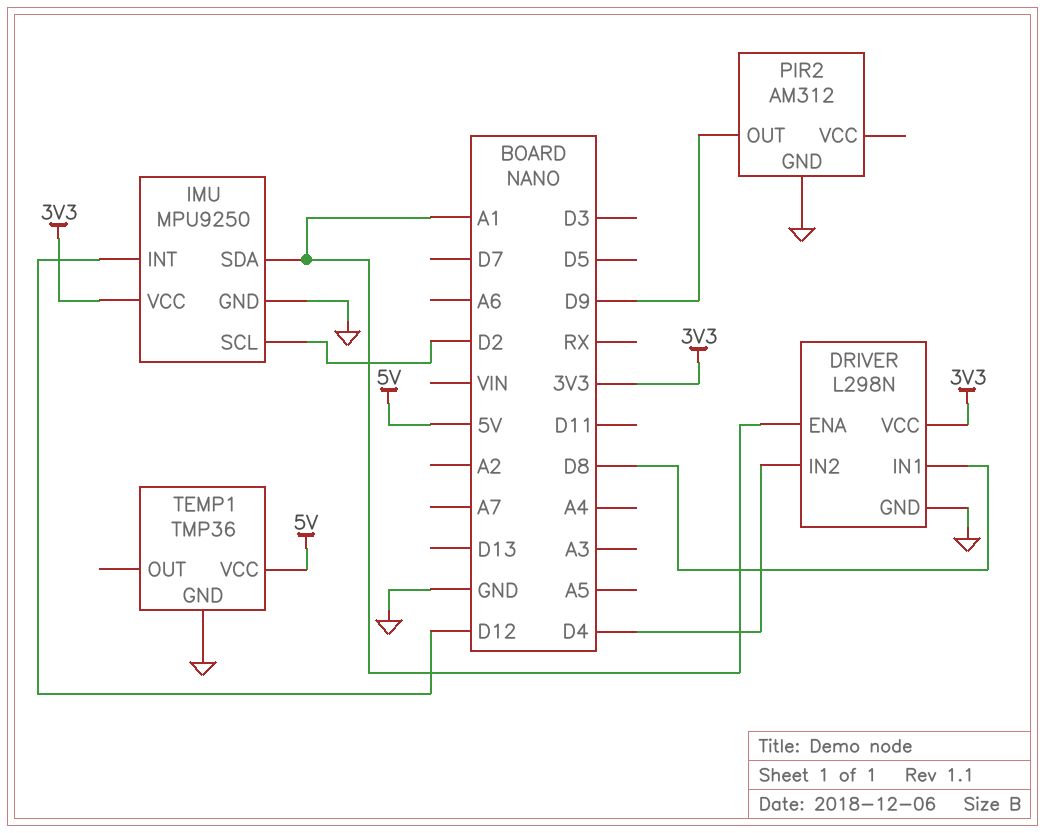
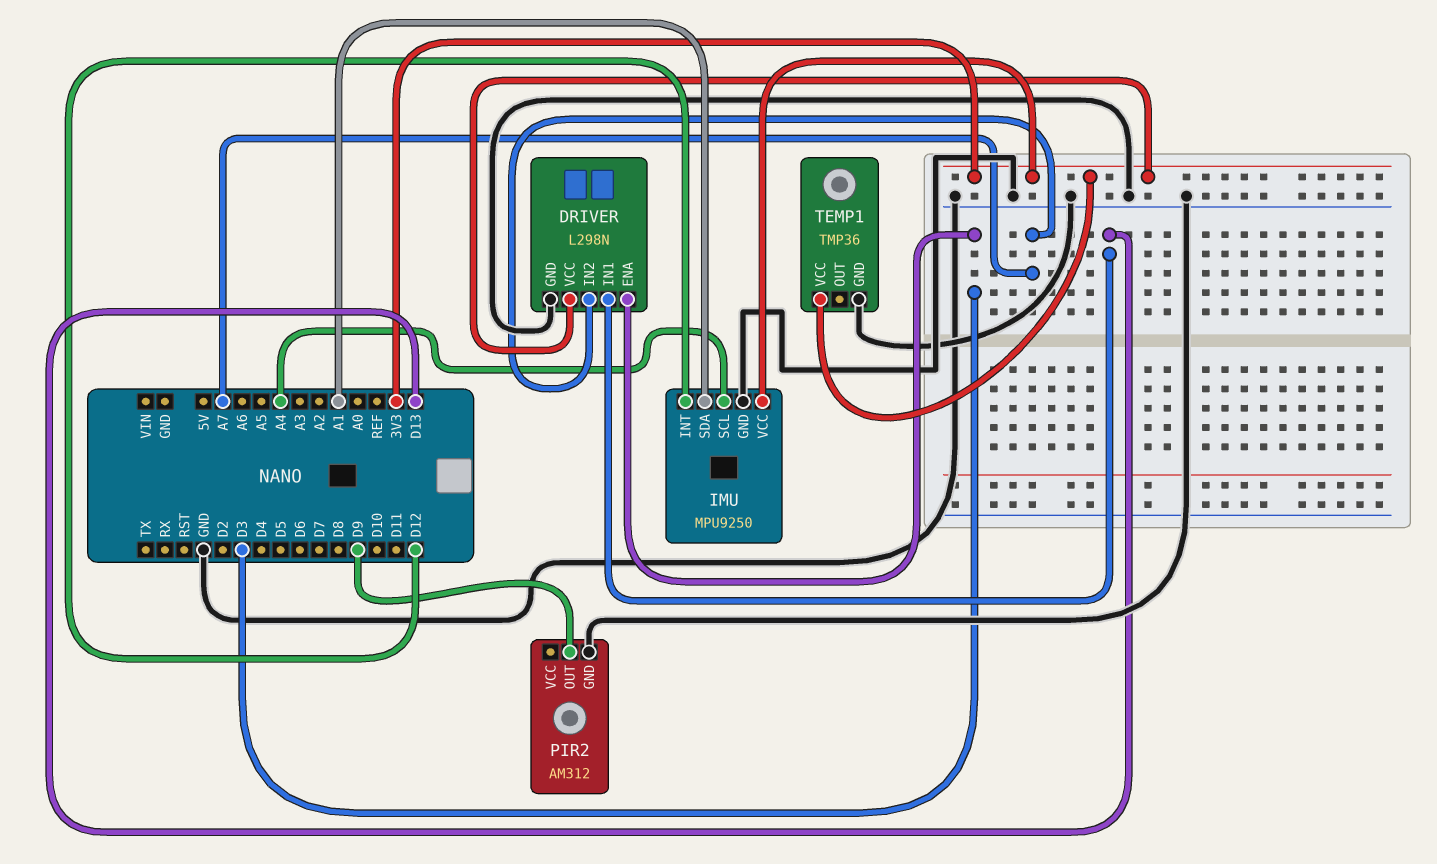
DRIVER pin ENA: A1 -> D3
DRIVER pin IN1: D8 -> D13
DRIVER pin IN2: D4 -> A7
IMU pin SCL: D2 -> A4
TEMP1 pin VCC: 5V -> 3V3

